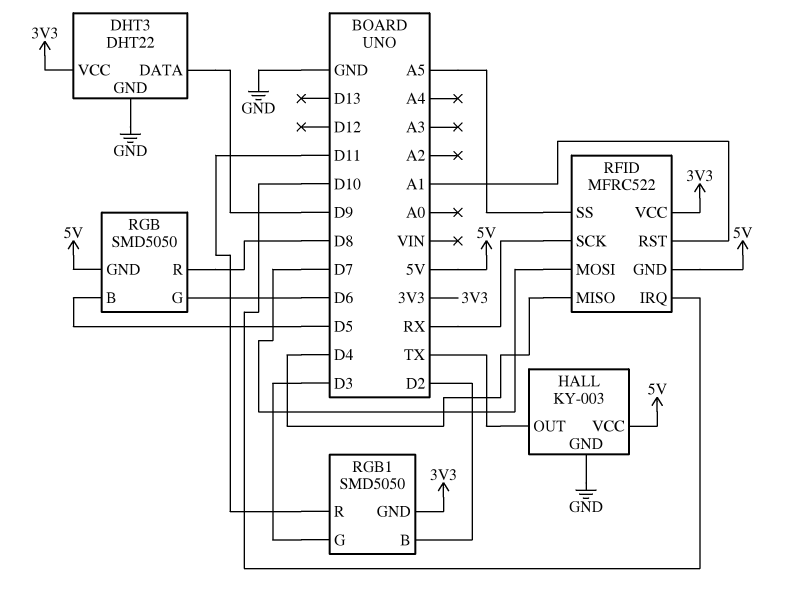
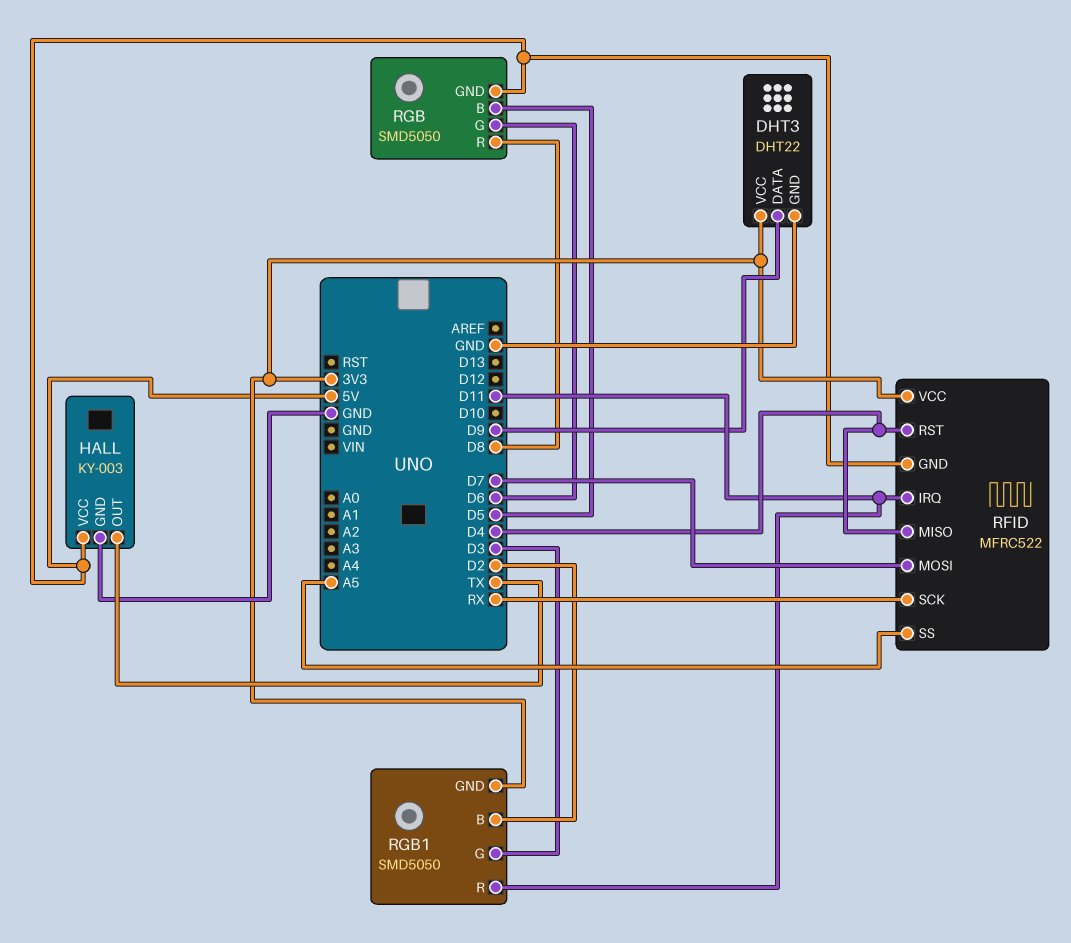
RFID pin IRQ: D10 -> D11
RFID pin RST: A1 -> D4

